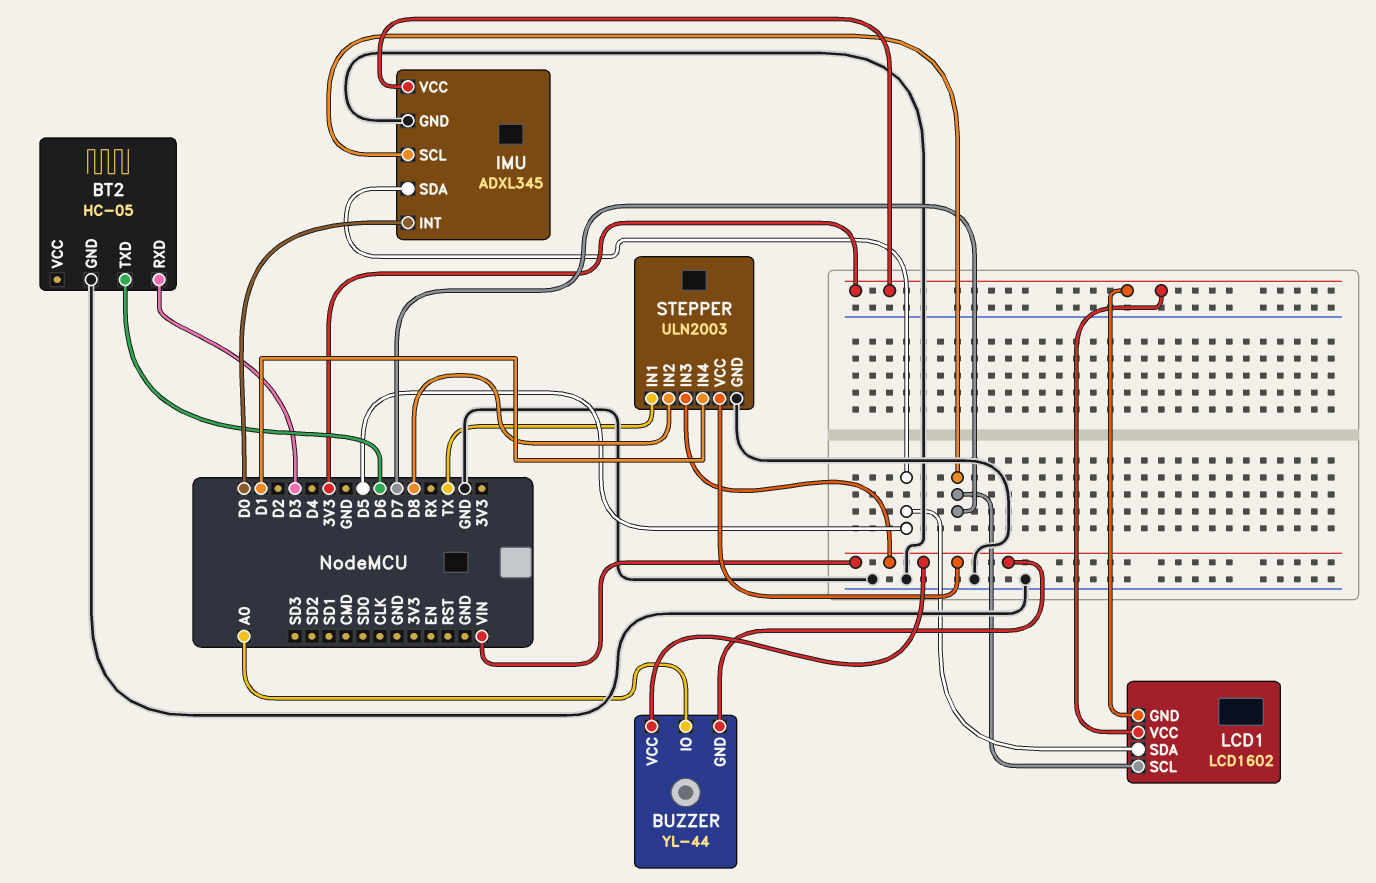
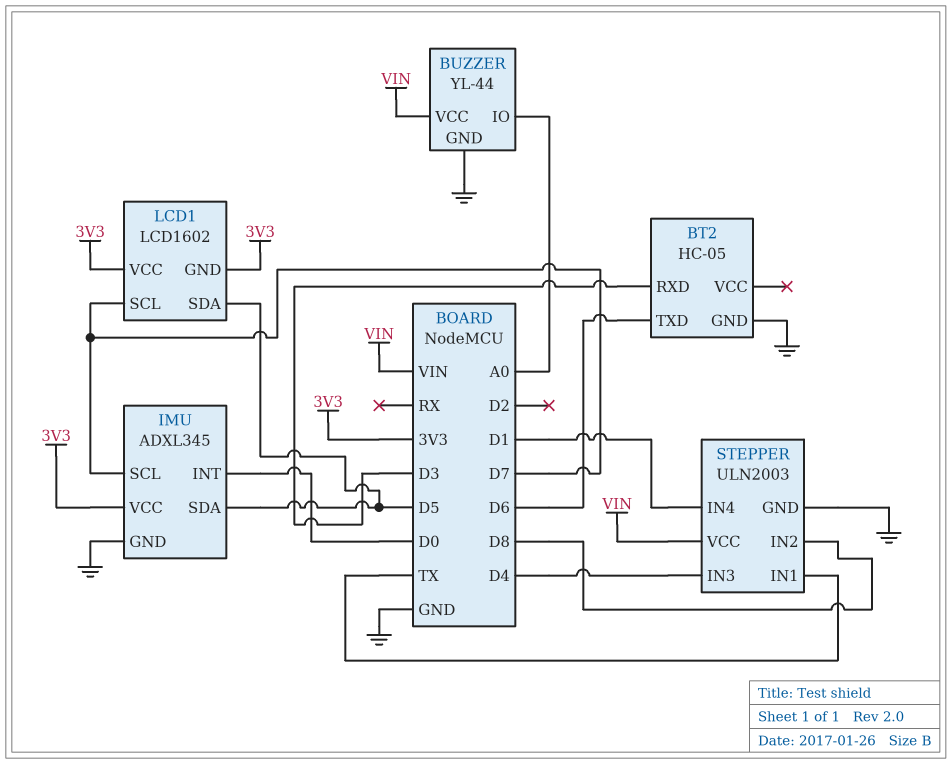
BUZZER pin GND: VIN -> GND
STEPPER pin IN3: VIN -> D4

